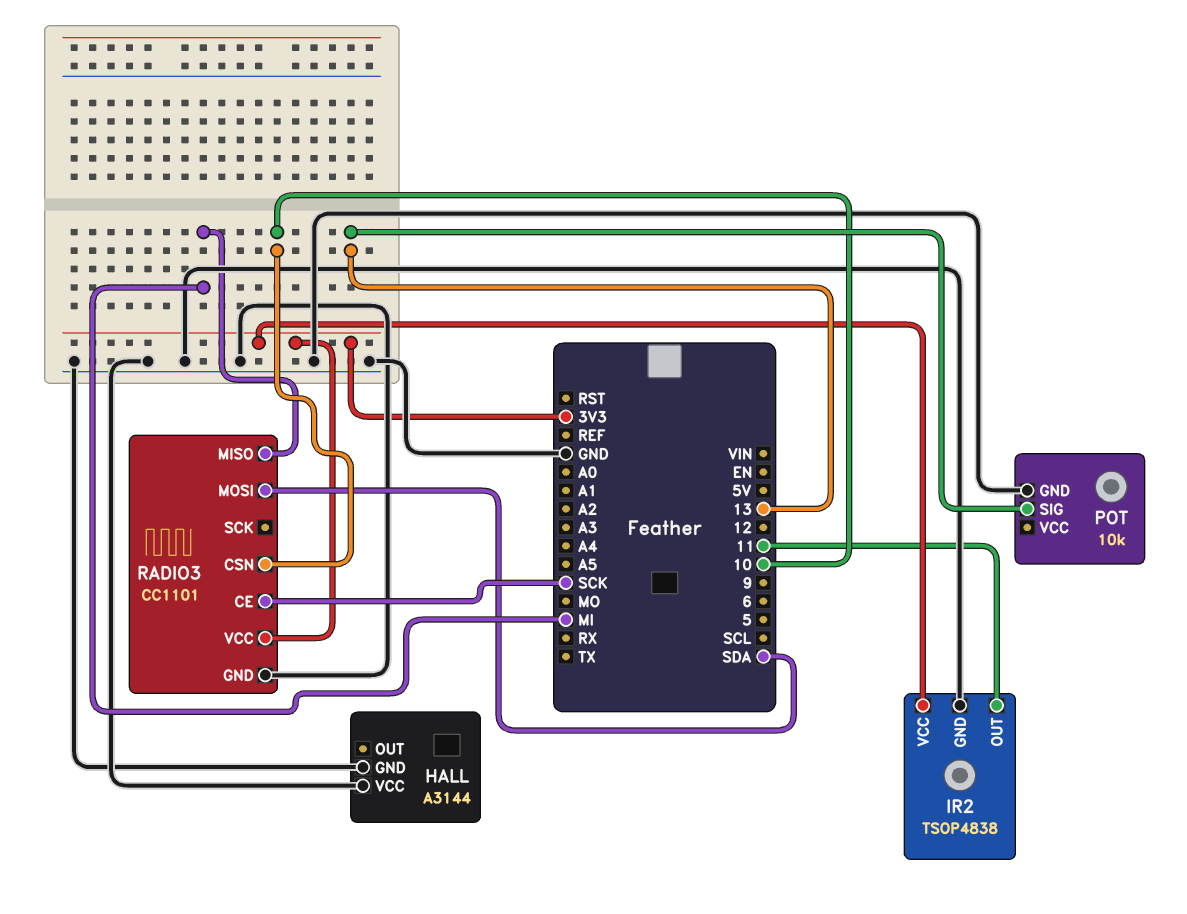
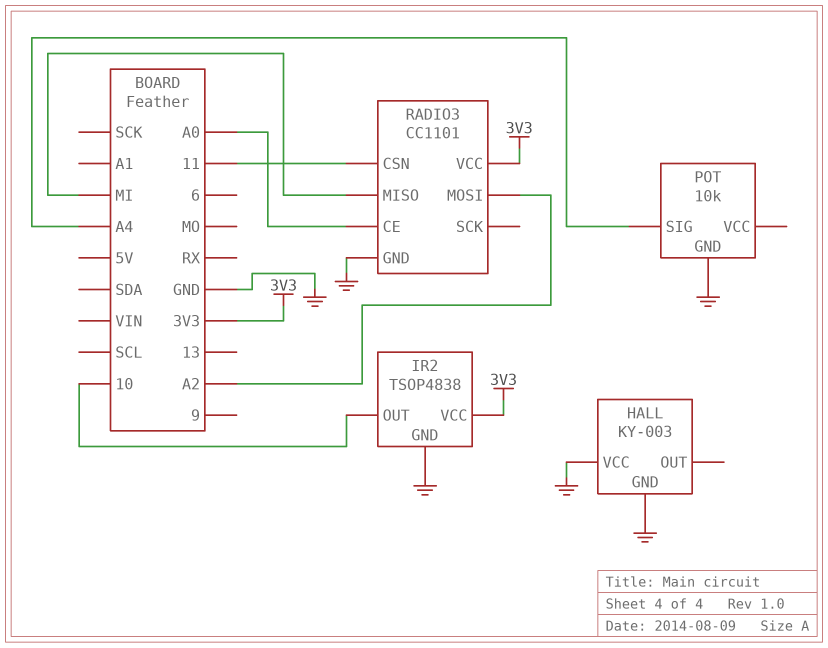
HALL: A3144 -> KY-003
IR2 pin OUT: 11 -> 10
POT pin SIG: 13 -> A4
RADIO3 pin CE: SCK -> A0
RADIO3 pin CSN: 10 -> 11
RADIO3 pin MOSI: SDA -> A2

